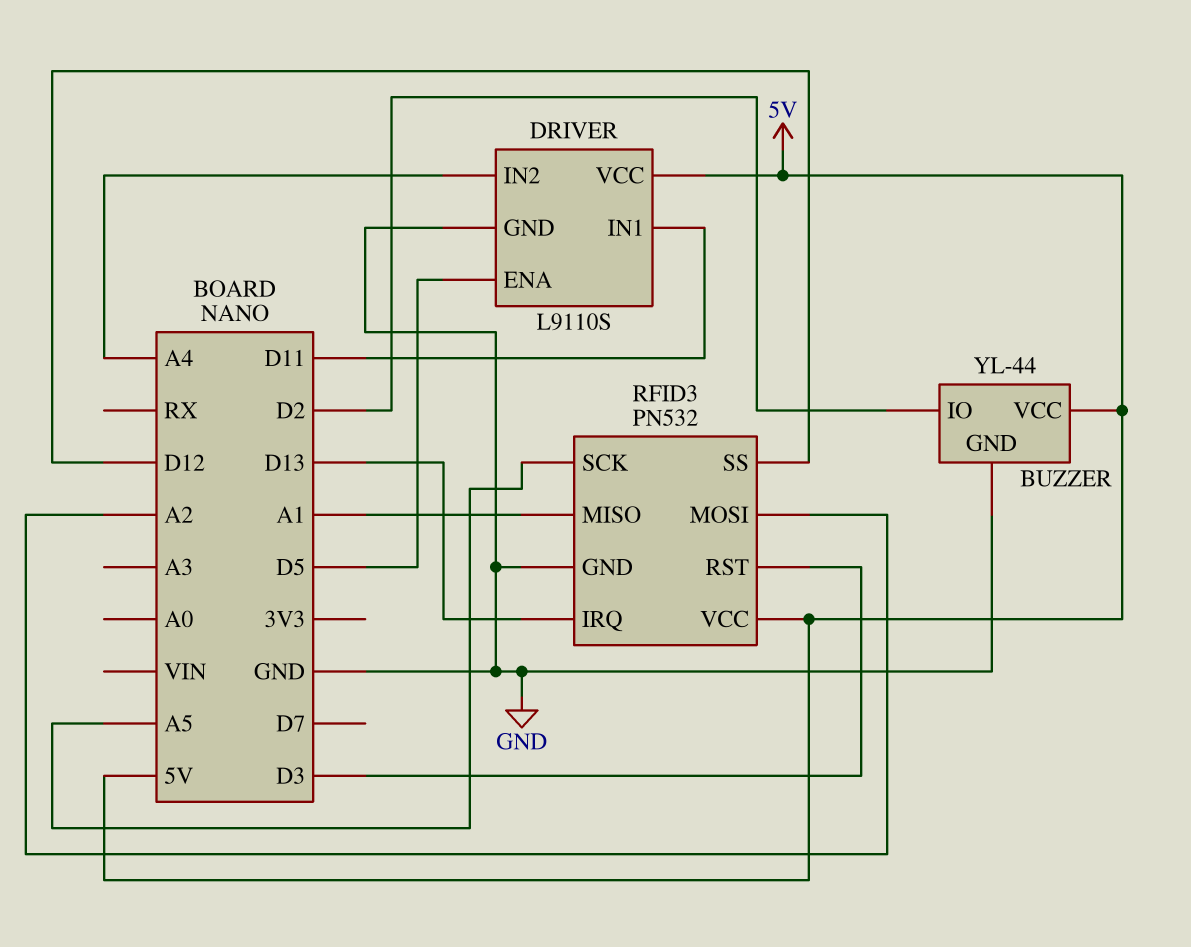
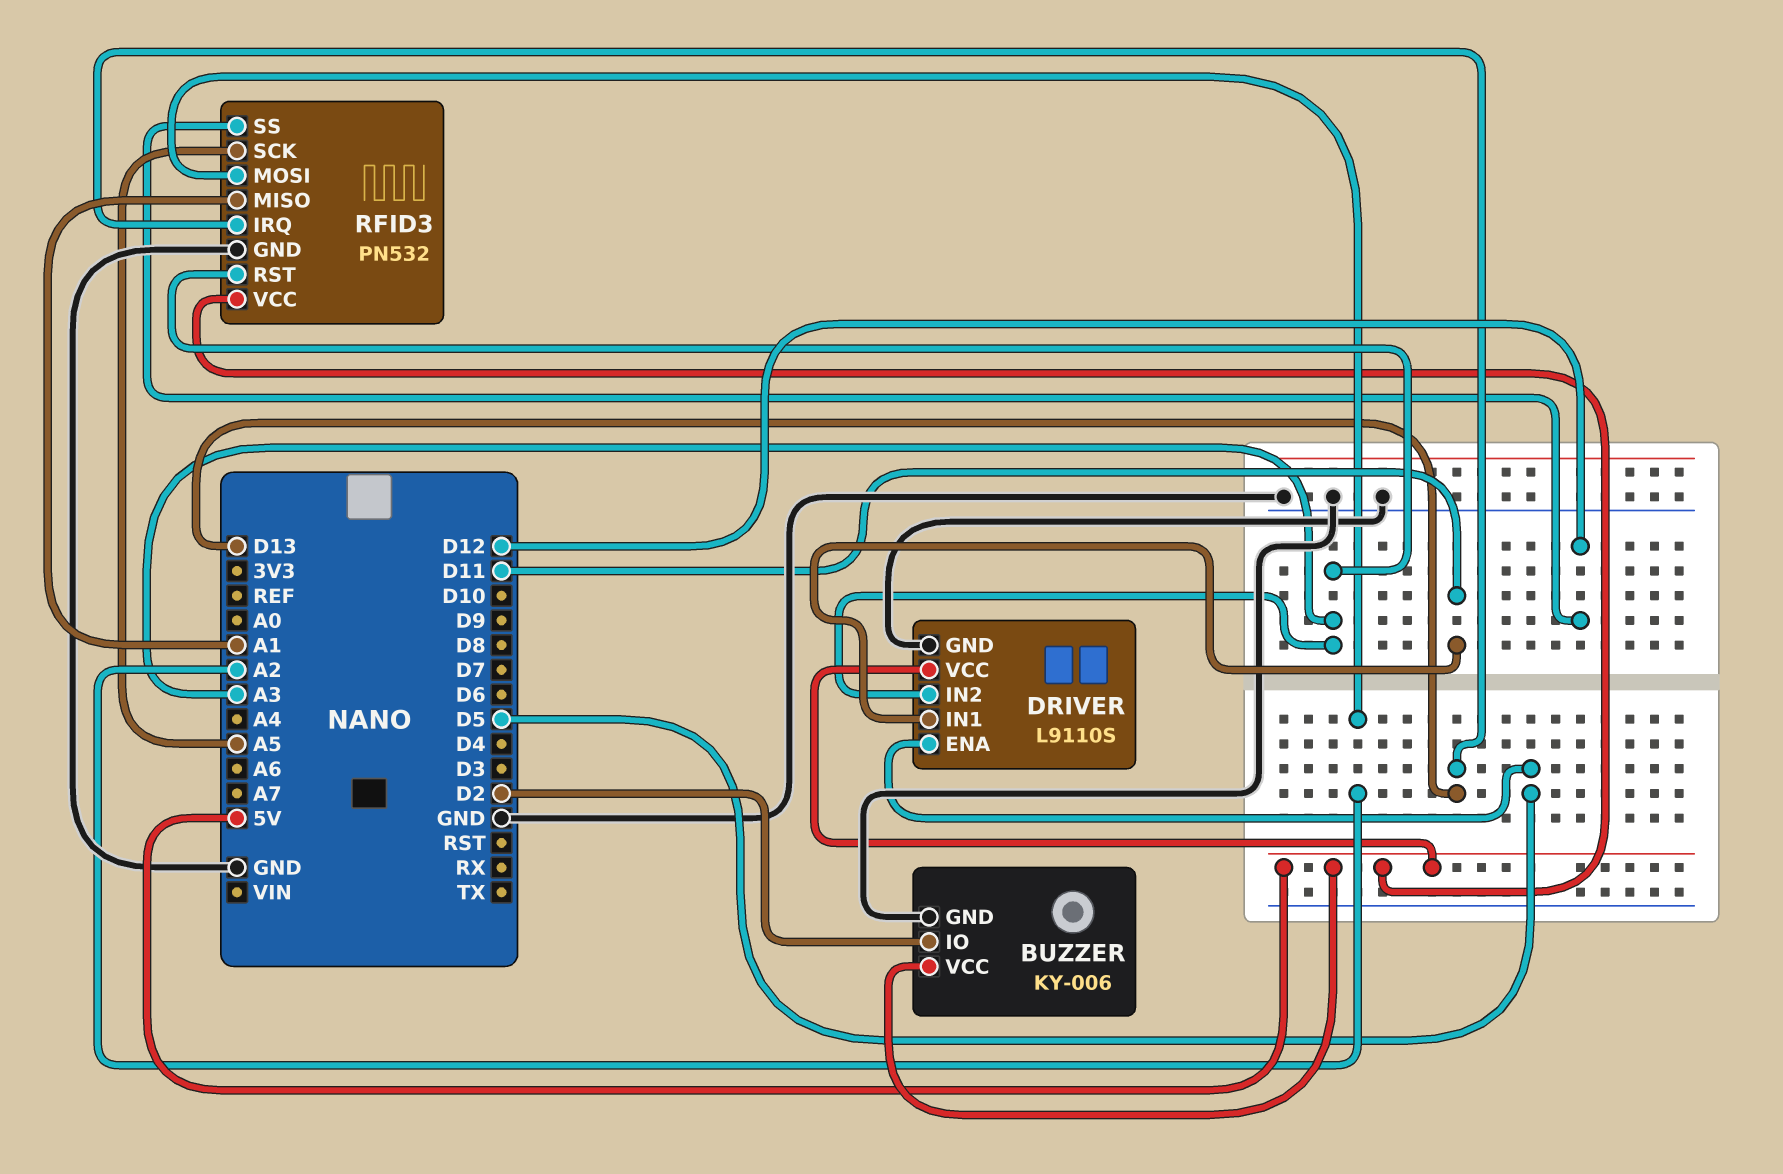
BUZZER: YL-44 -> KY-006
DRIVER pin IN2: A4 -> A3
RFID3 pin RST: D3 -> A3

